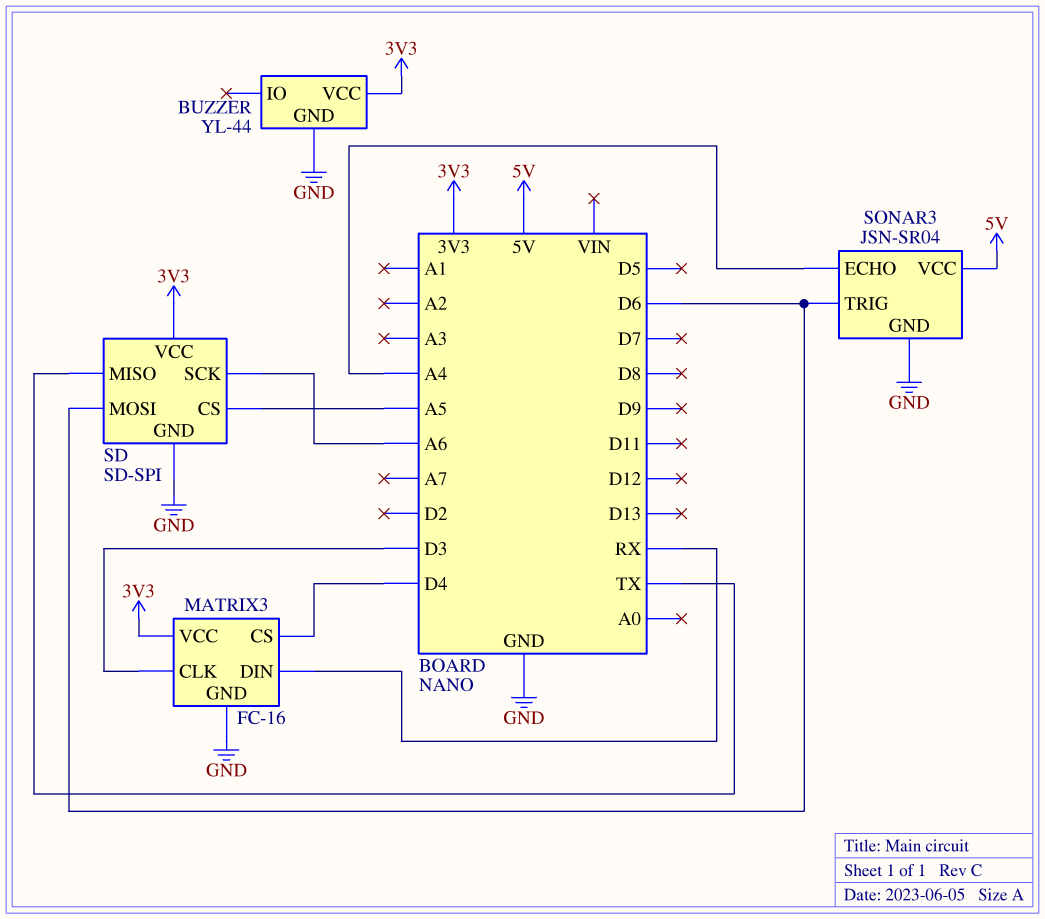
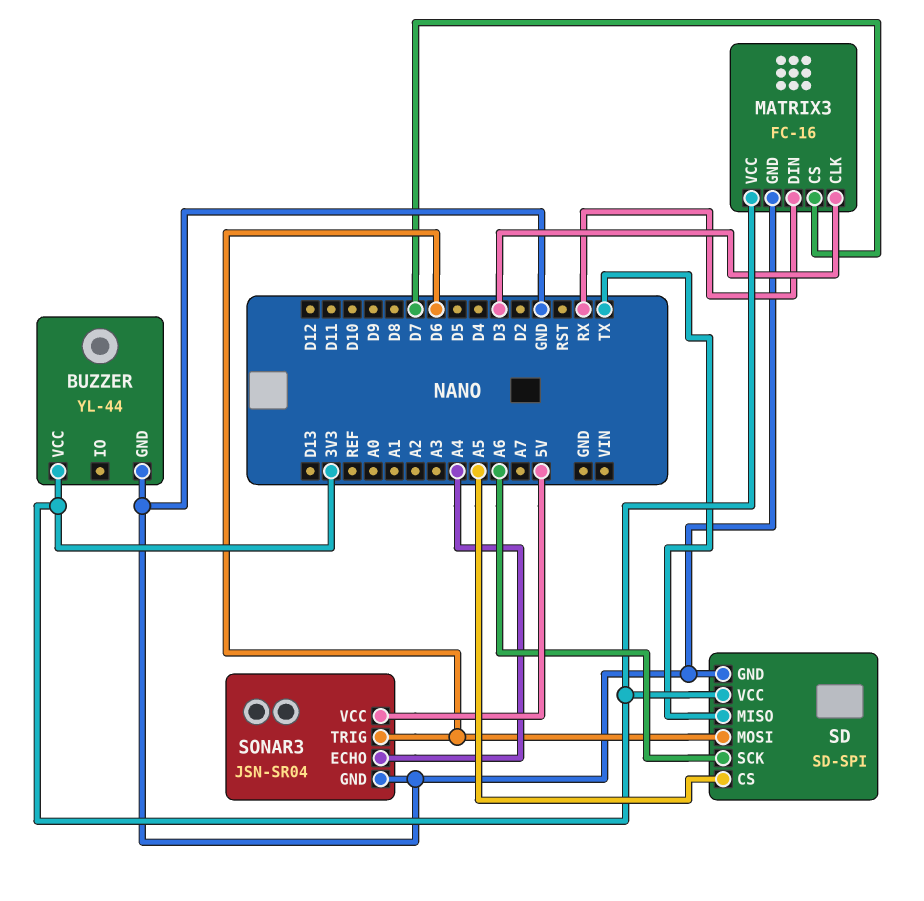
MATRIX3 pin CS: D4 -> D7

